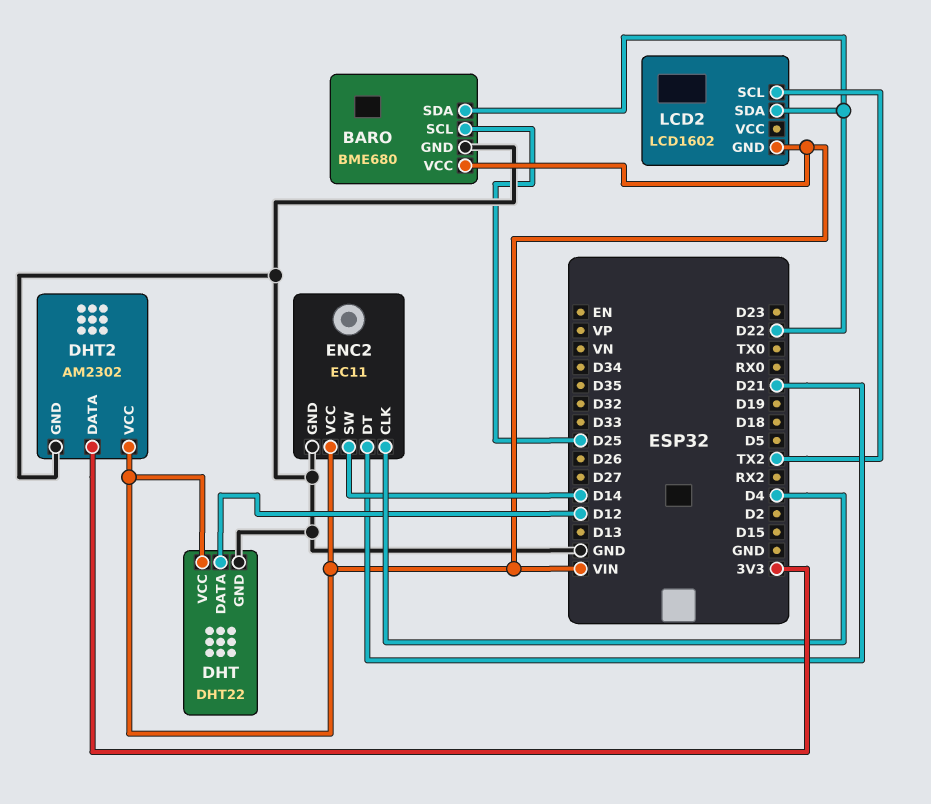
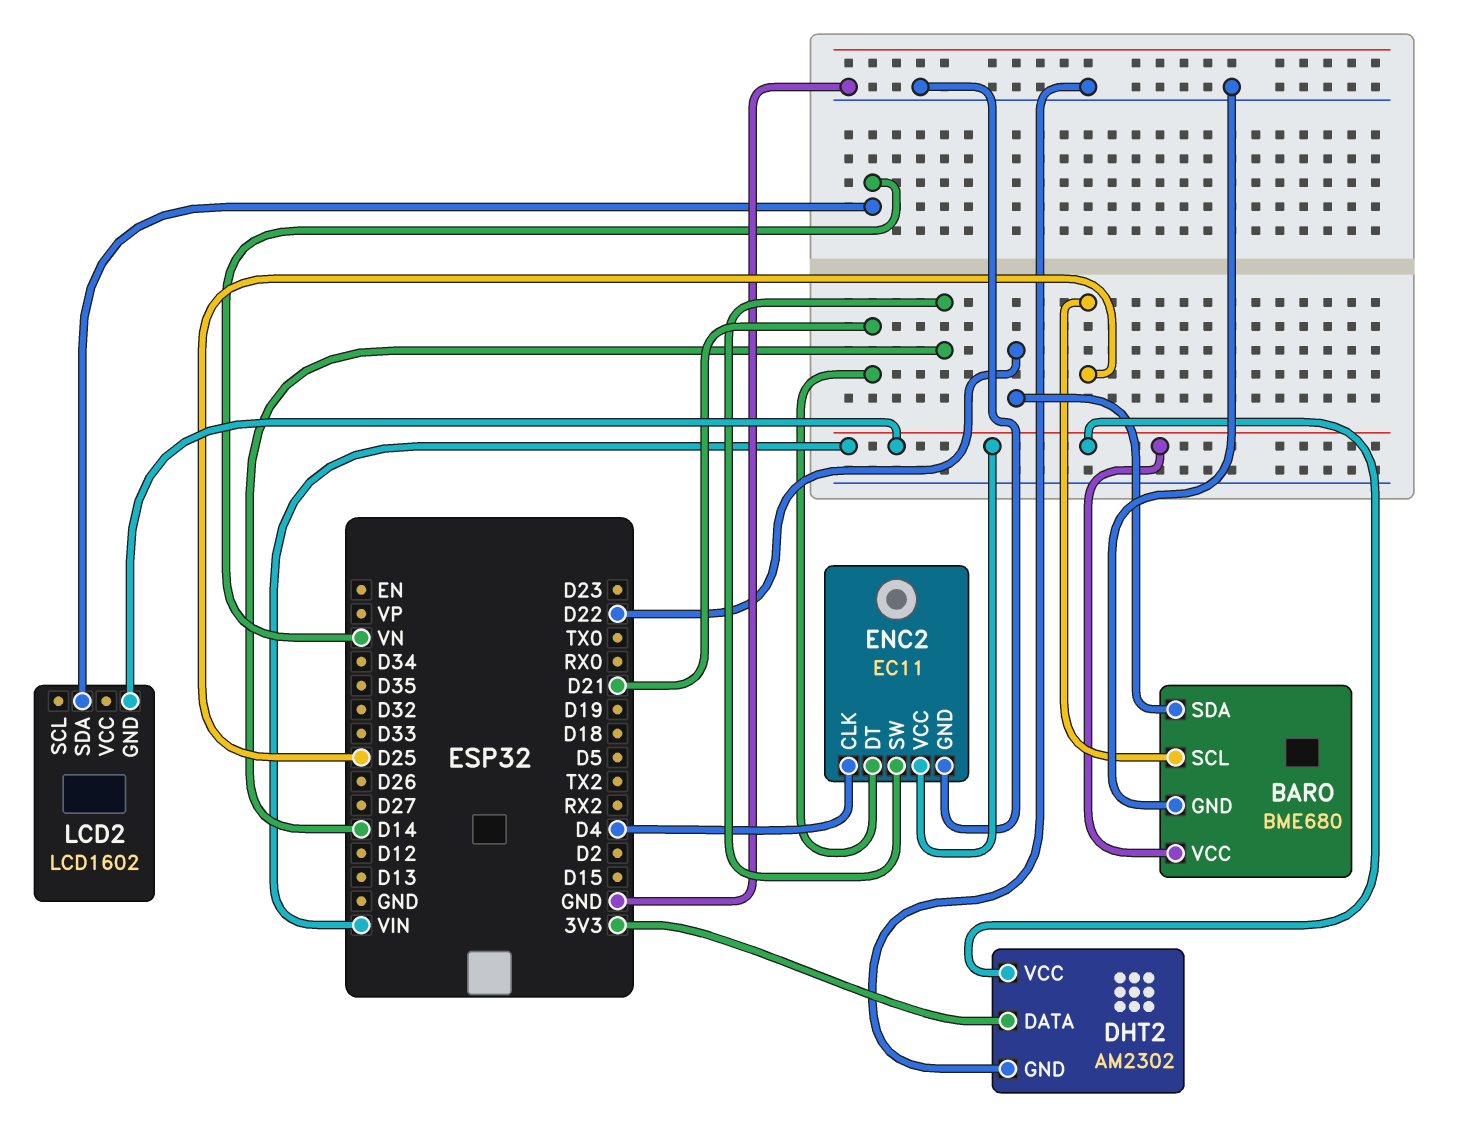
DHT: DHT22 -> none
DHT pin DATA: D12 -> none
DHT pin GND: GND -> none
DHT pin VCC: VIN -> none
LCD2 pin SCL: TX2 -> none
LCD2 pin SDA: D22 -> VN

